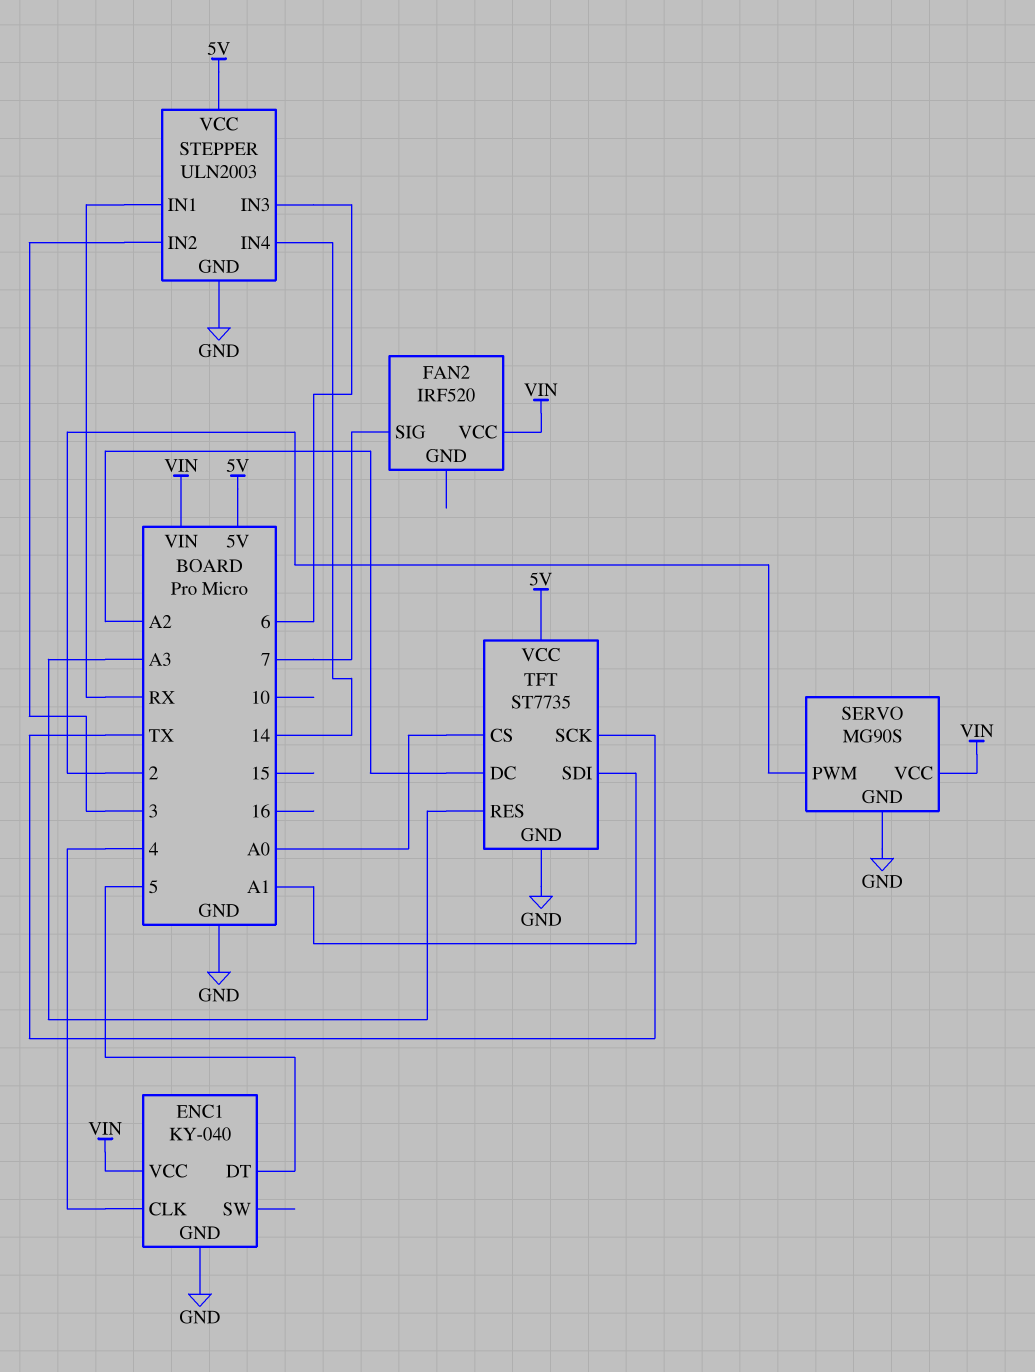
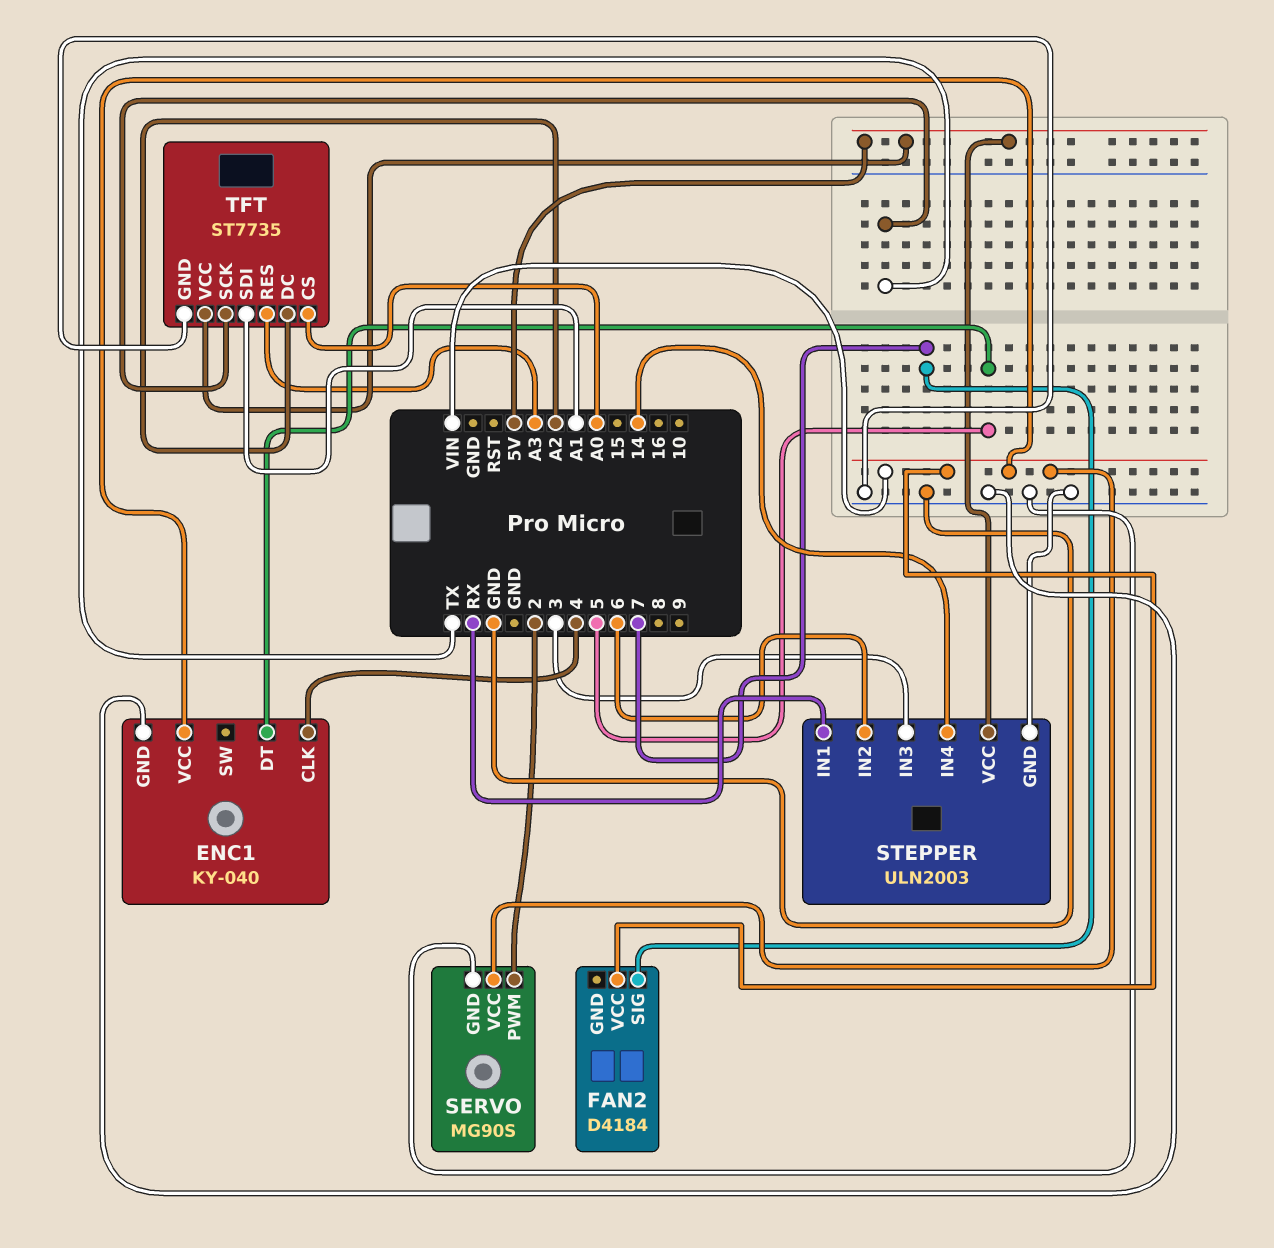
FAN2: IRF520 -> D4184
STEPPER pin IN2: 3 -> 6
STEPPER pin IN3: 6 -> 3

